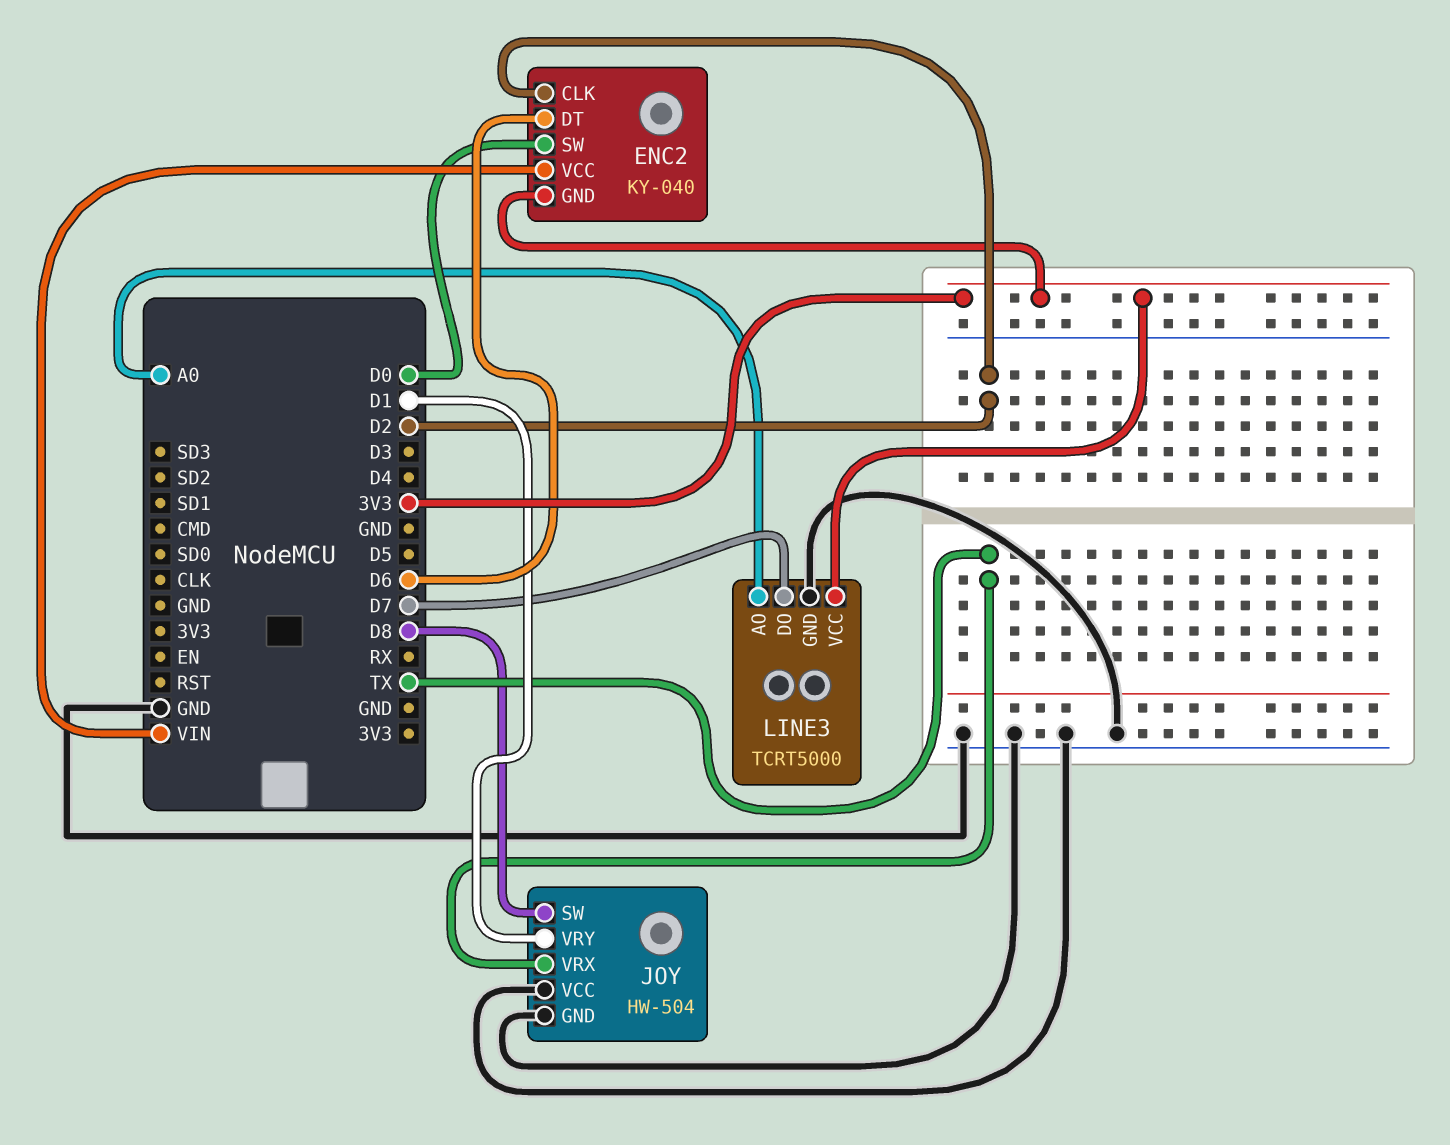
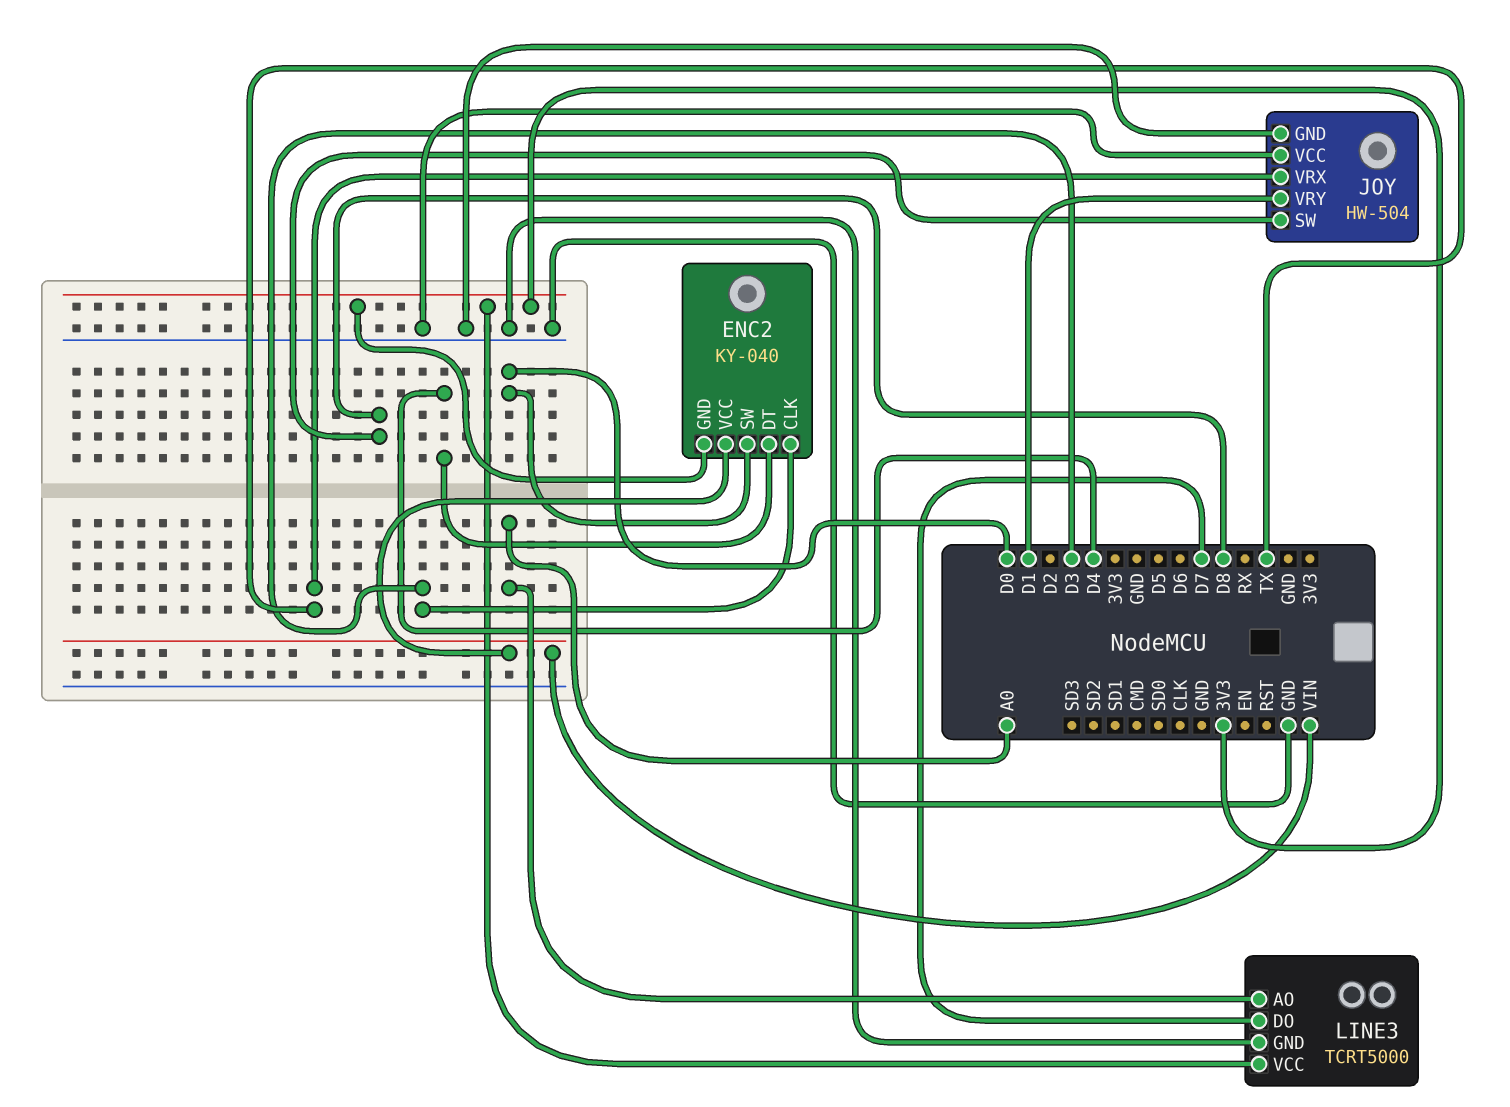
ENC2 pin CLK: D2 -> D3
ENC2 pin DT: D6 -> D4

